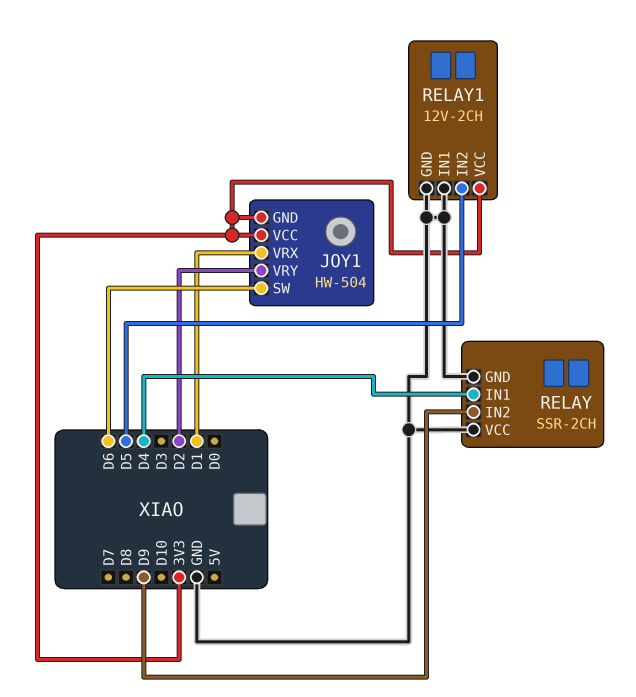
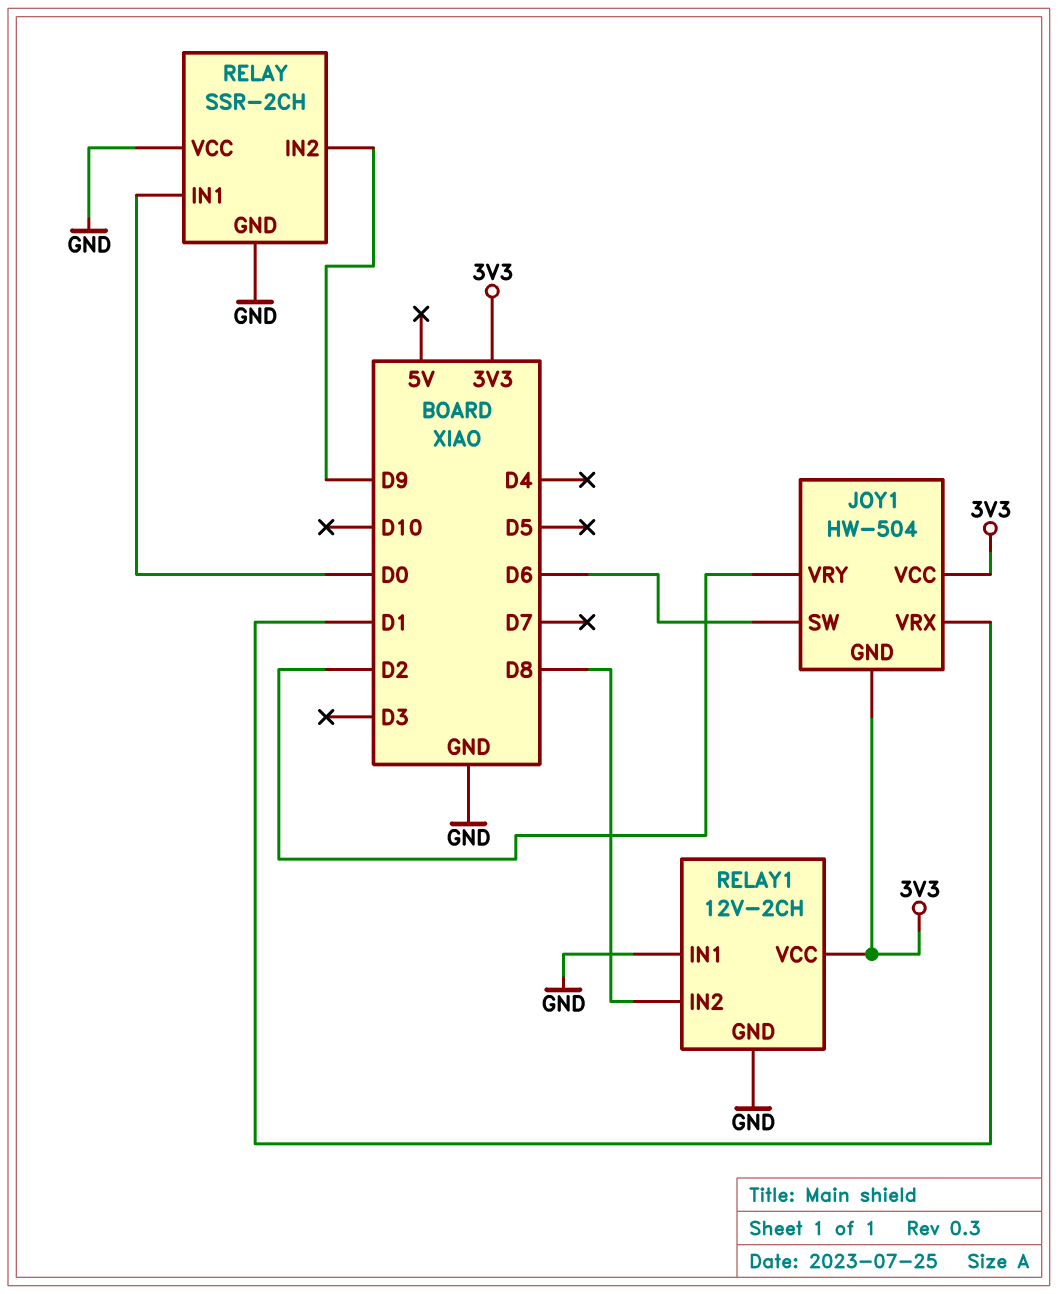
RELAY pin IN1: D4 -> D0
RELAY1 pin IN2: D5 -> D8

